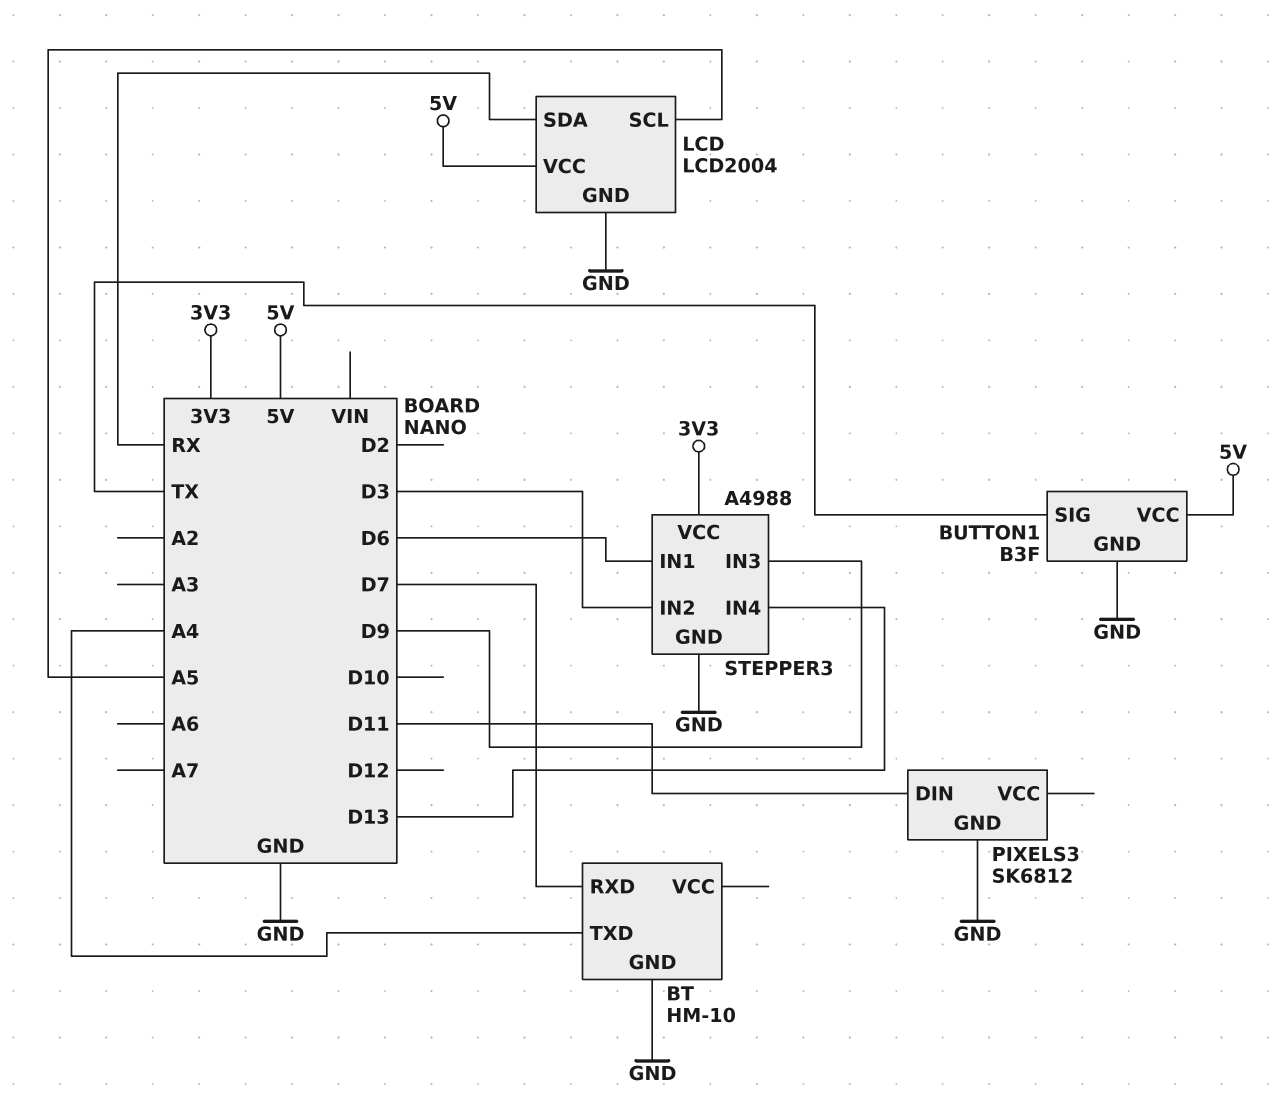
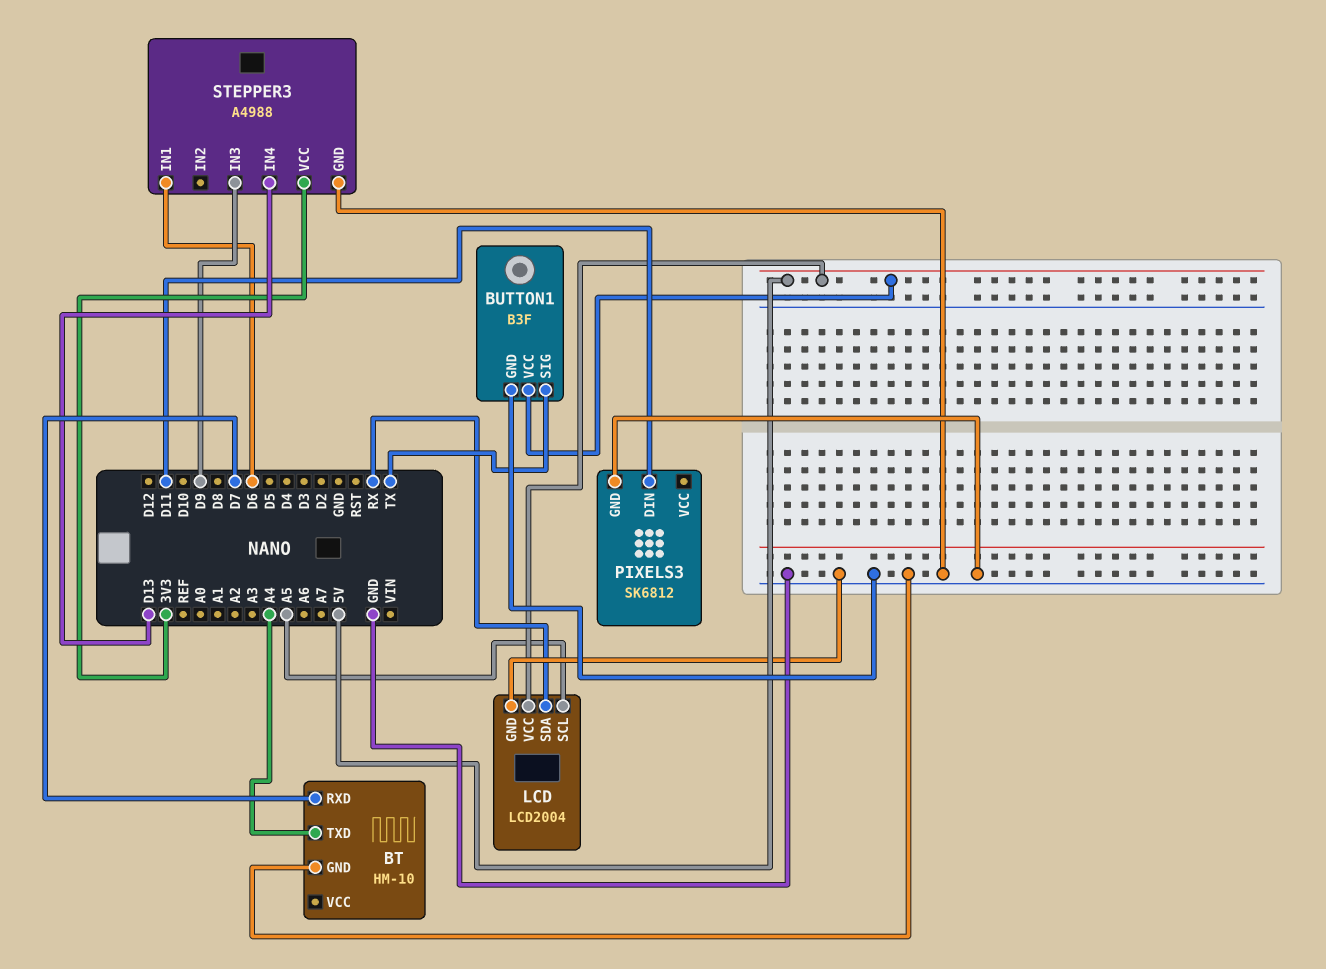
STEPPER3 pin IN2: D3 -> none

